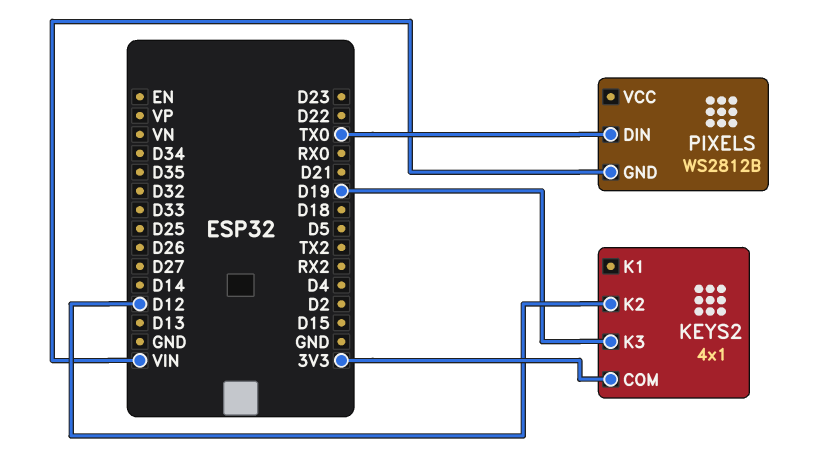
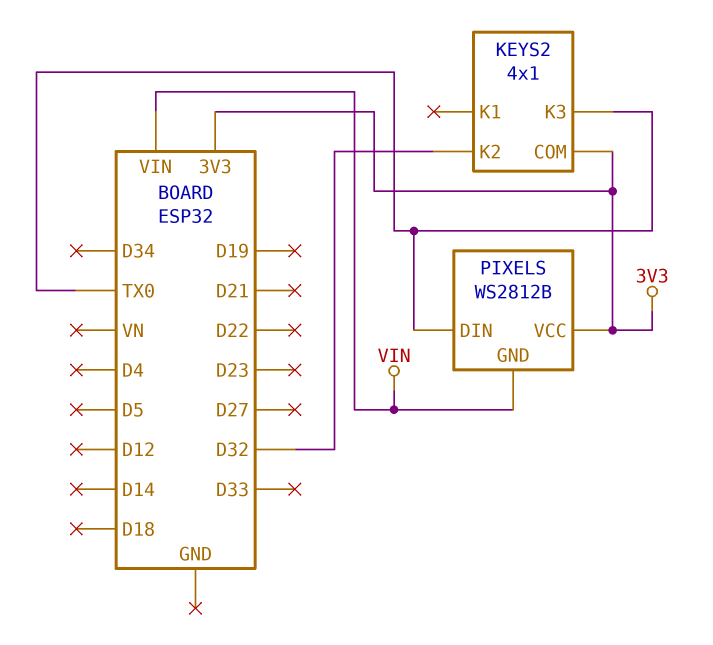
KEYS2 pin K2: D12 -> D32
KEYS2 pin K3: D19 -> TX0
PIXELS pin VCC: none -> 3V3

